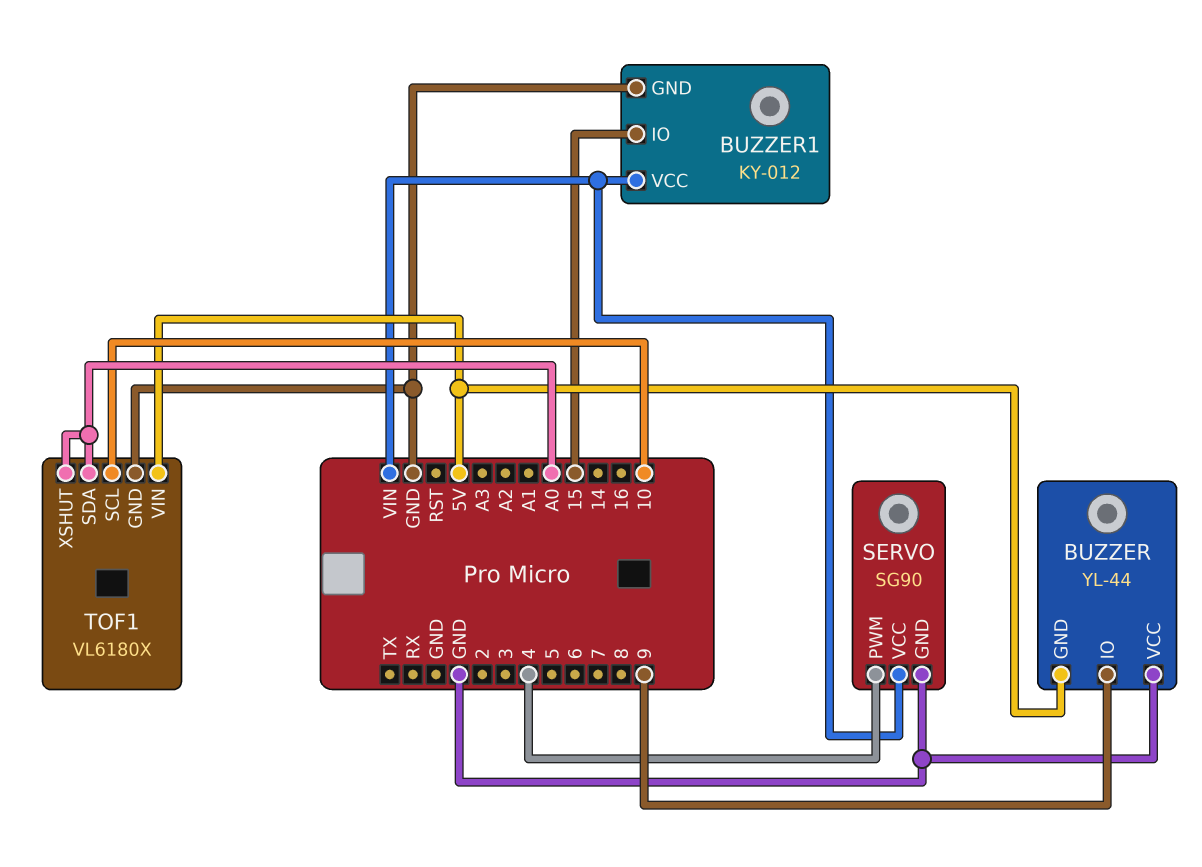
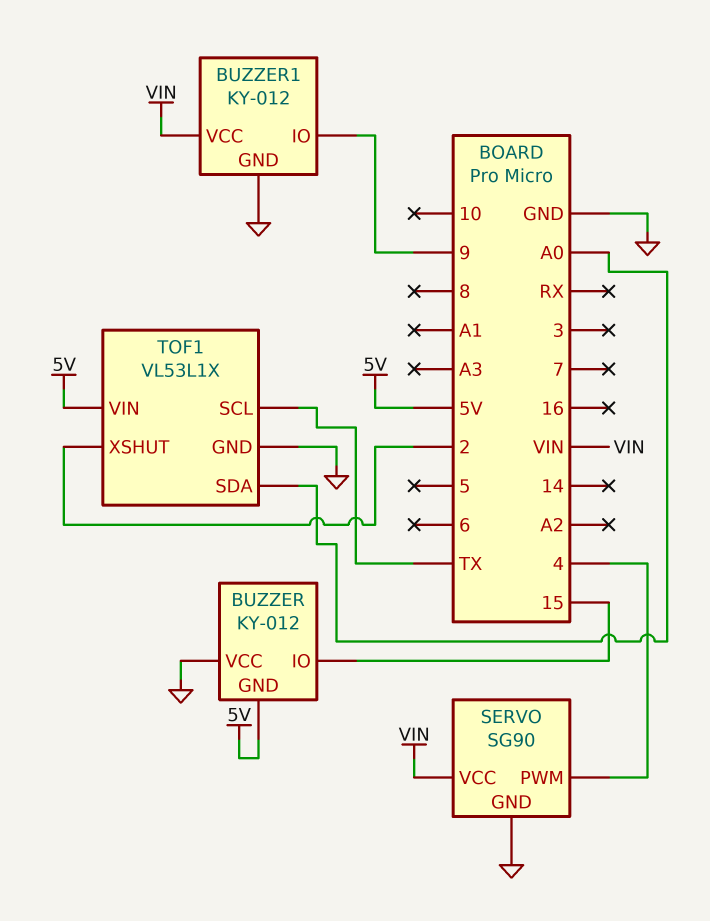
BUZZER: YL-44 -> KY-012
BUZZER pin IO: 9 -> 15
BUZZER1 pin IO: 15 -> 9
TOF1: VL6180X -> VL53L1X
TOF1 pin SCL: 10 -> TX
TOF1 pin XSHUT: A0 -> 2

